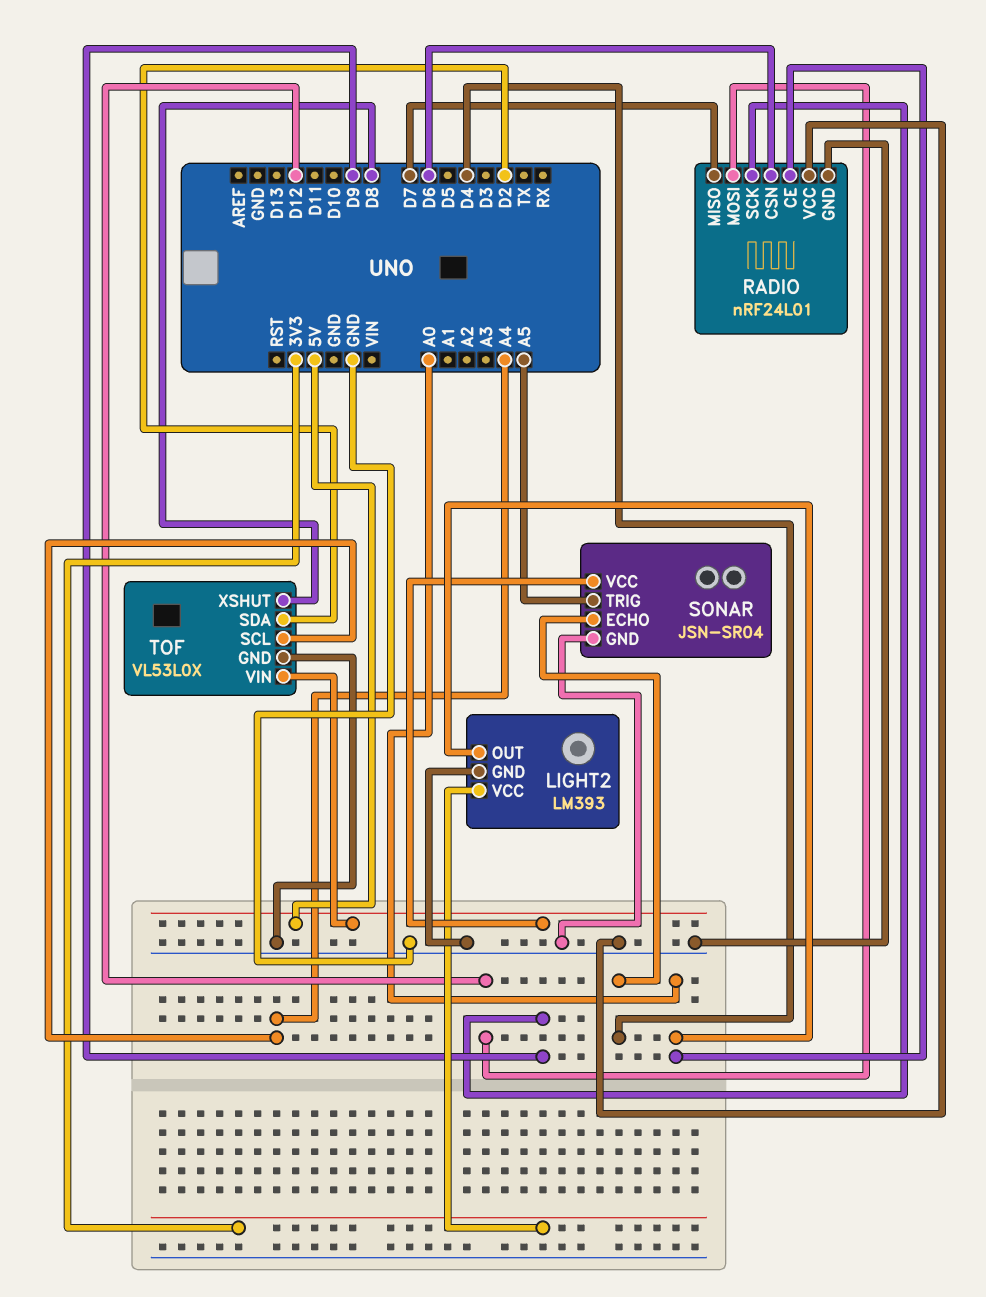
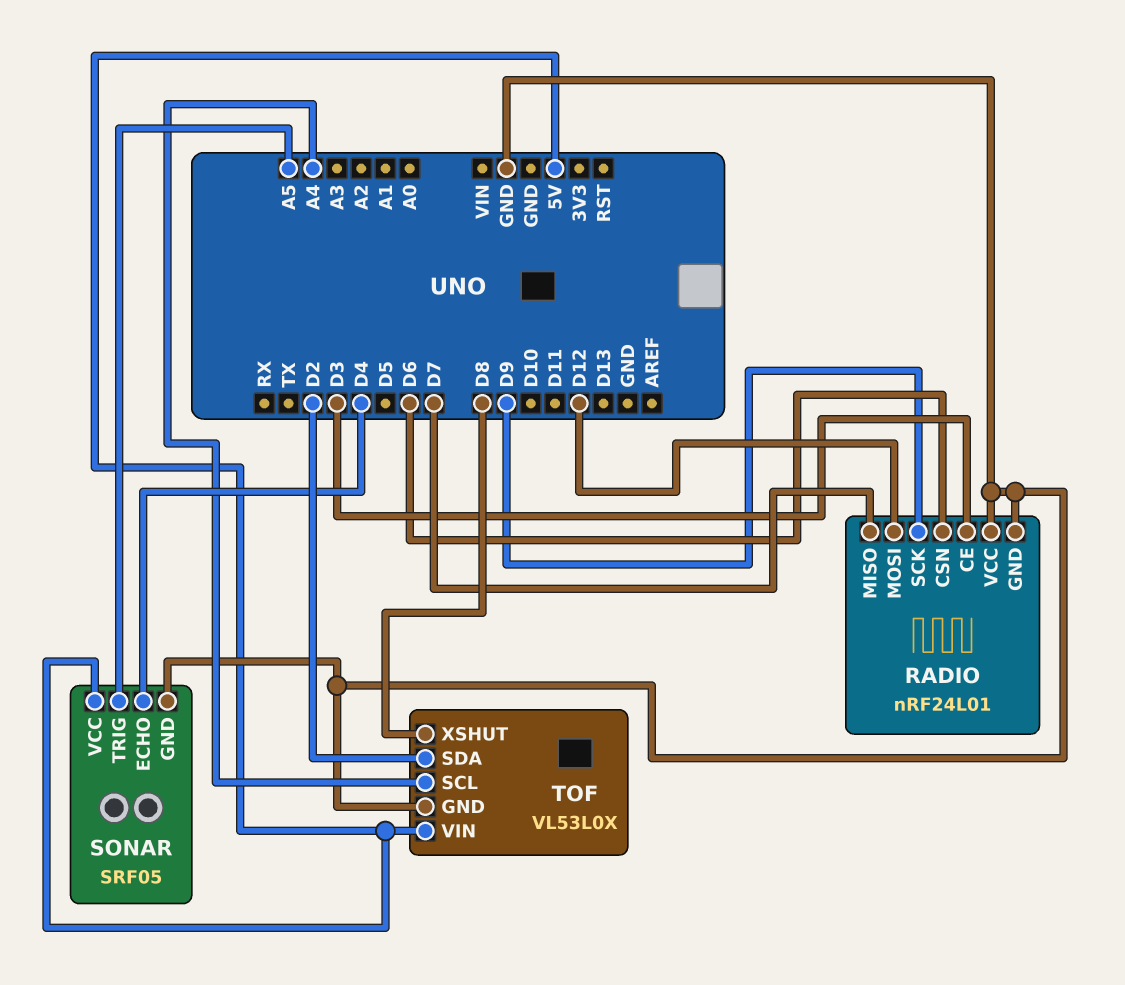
LIGHT2: LM393 -> none
LIGHT2 pin GND: GND -> none
LIGHT2 pin OUT: A0 -> none
LIGHT2 pin VCC: 3V3 -> none
RADIO pin CE: A0 -> D3
SONAR: JSN-SR04 -> SRF05

